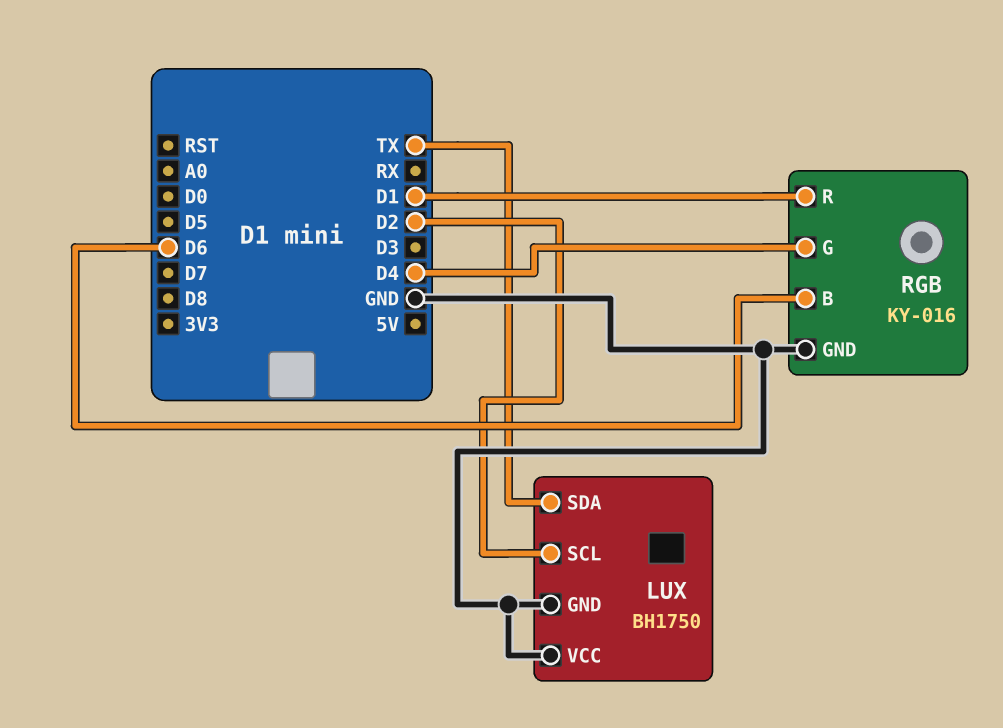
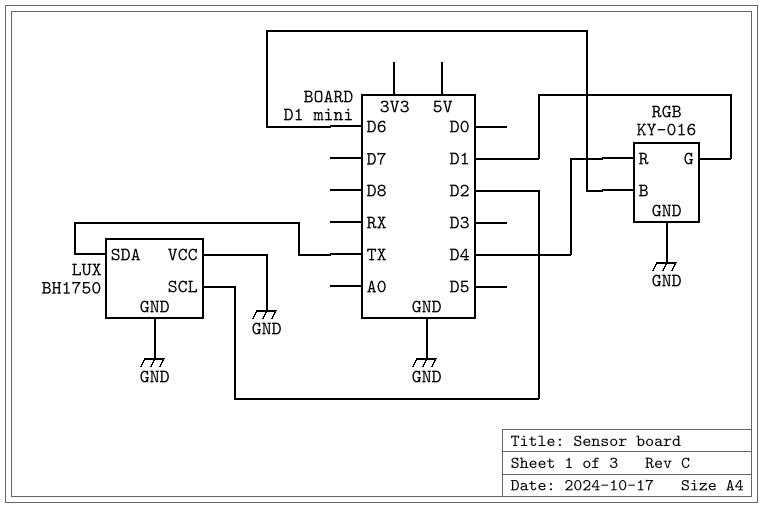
RGB pin G: D4 -> D1
RGB pin R: D1 -> D4

